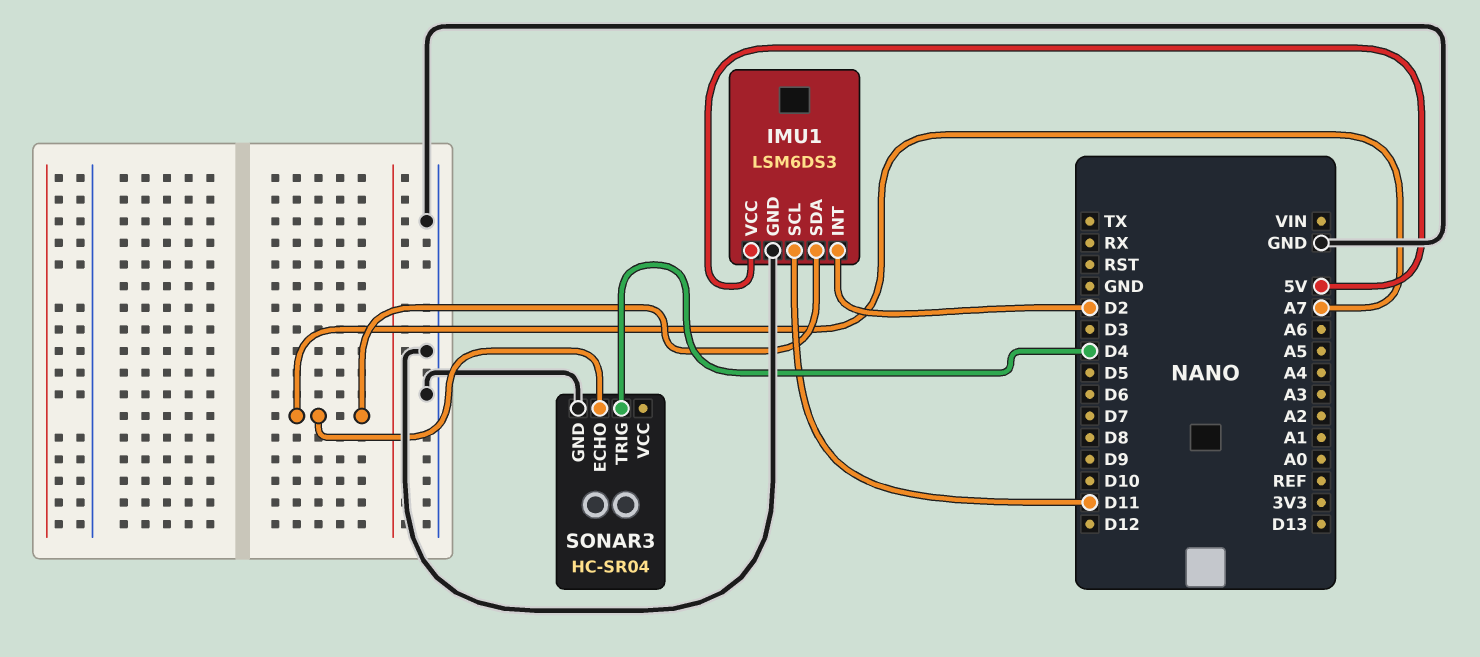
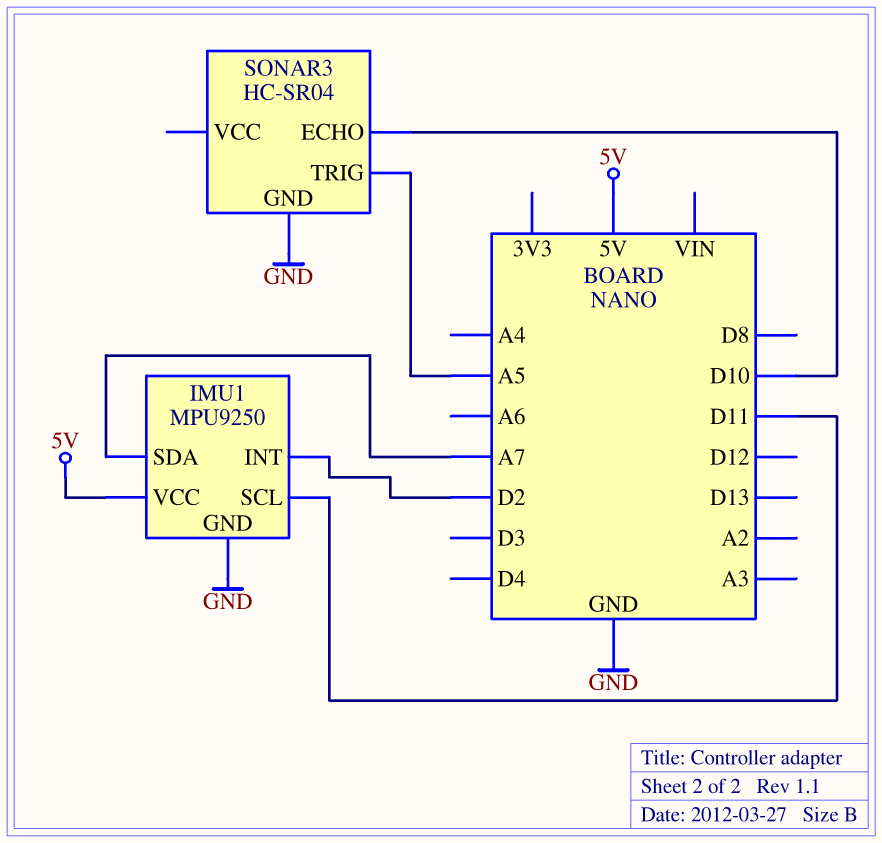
IMU1: LSM6DS3 -> MPU9250
SONAR3 pin ECHO: A7 -> D10
SONAR3 pin TRIG: D4 -> A5

